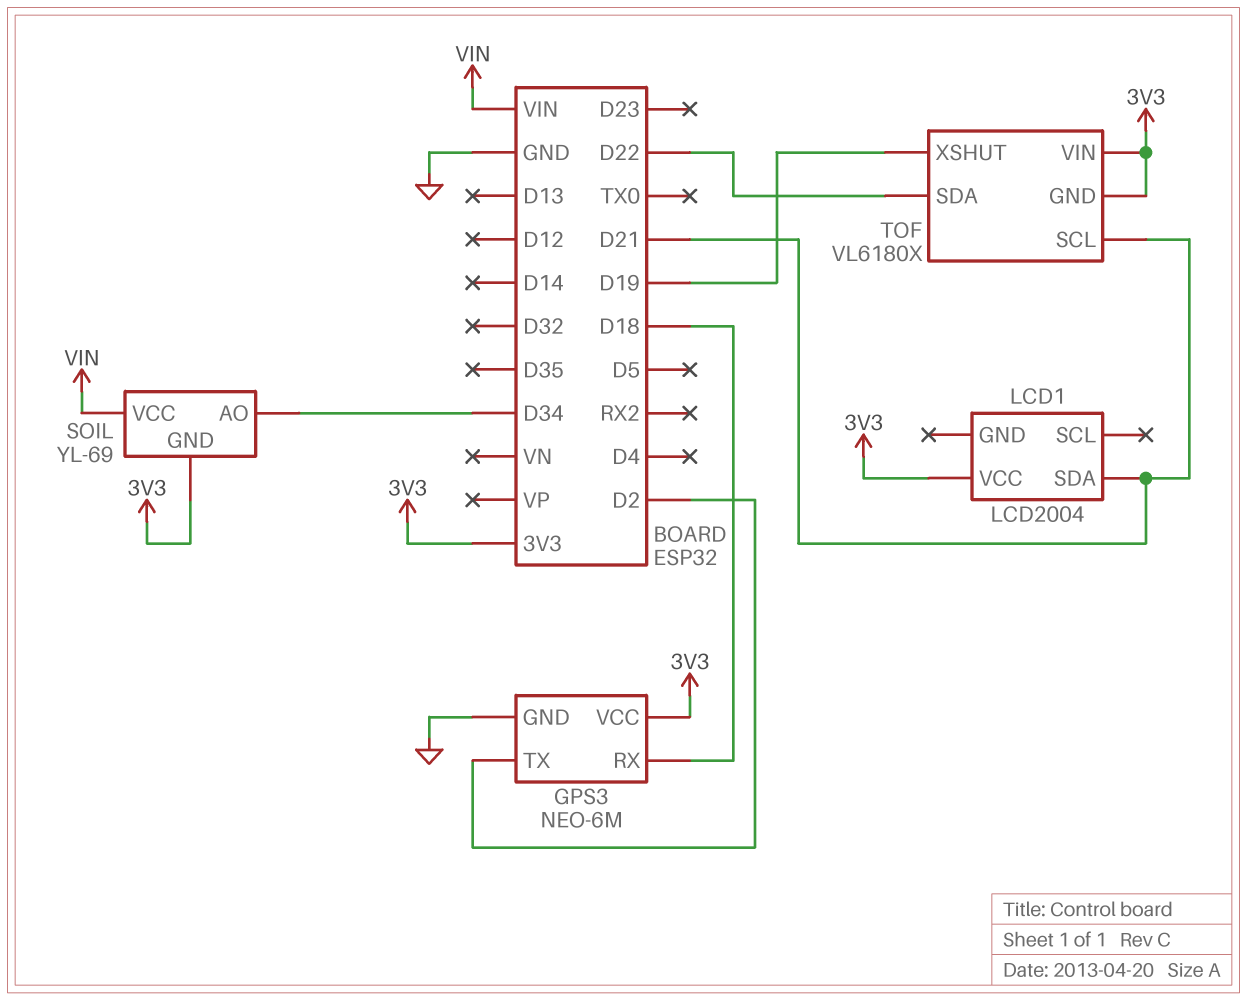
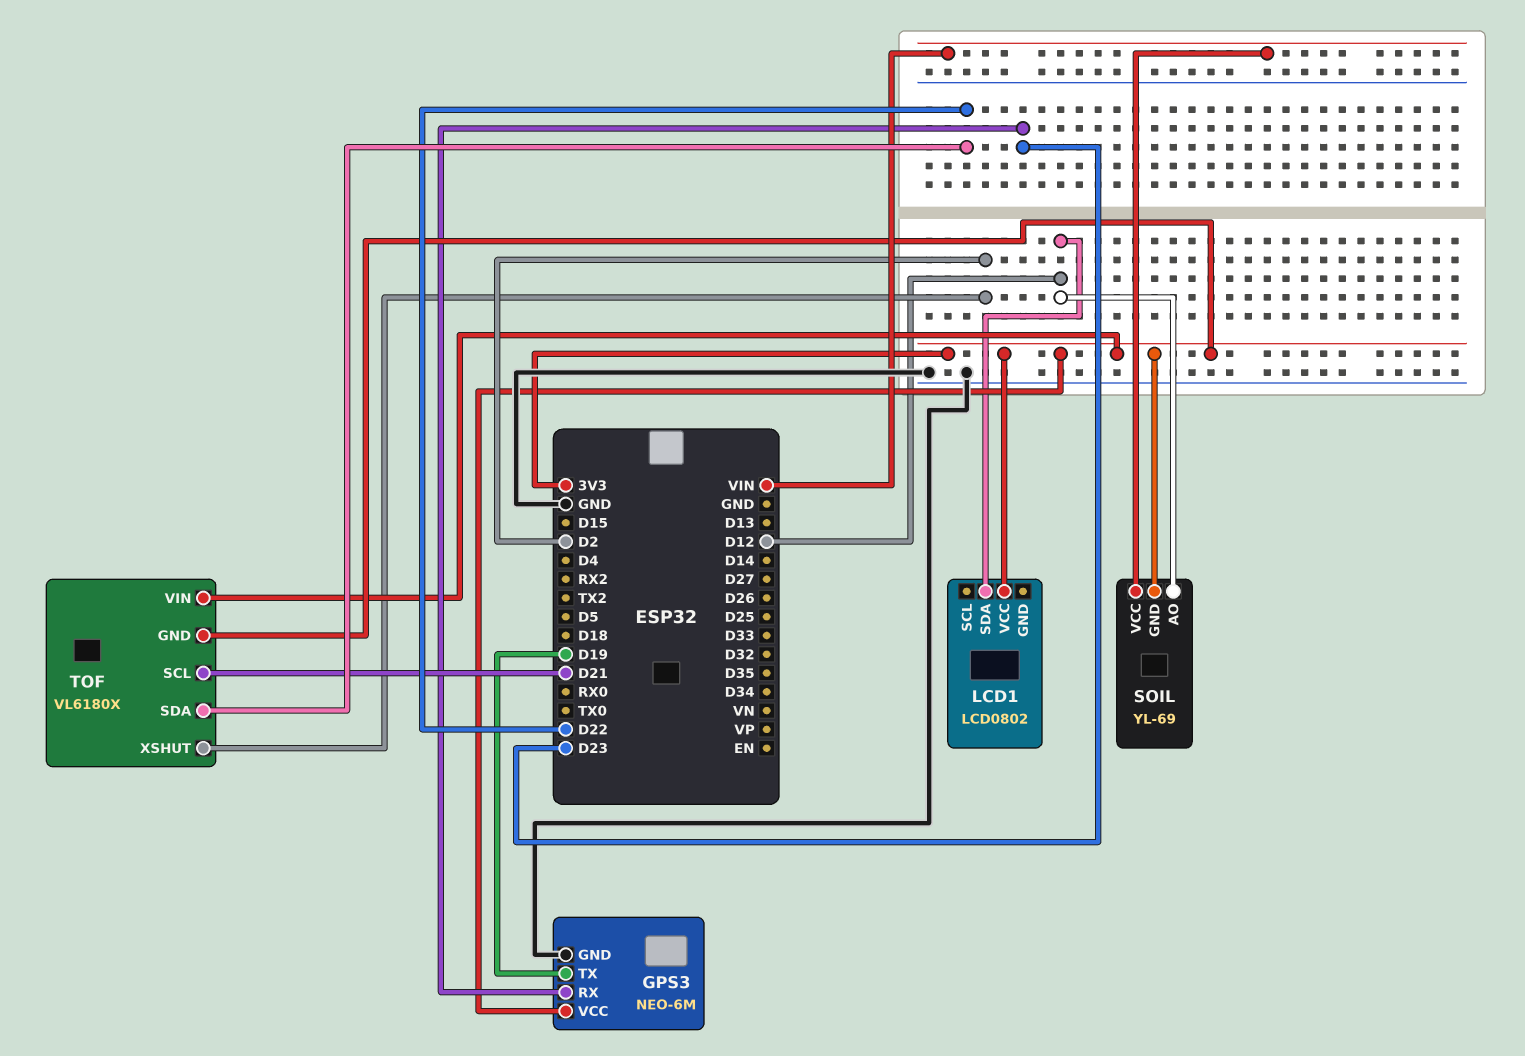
GPS3 pin RX: D18 -> D23
GPS3 pin TX: D2 -> D19
LCD1: LCD2004 -> LCD0802
LCD1 pin SDA: D21 -> D12
SOIL pin AO: D34 -> D12
TOF pin XSHUT: D19 -> D2

